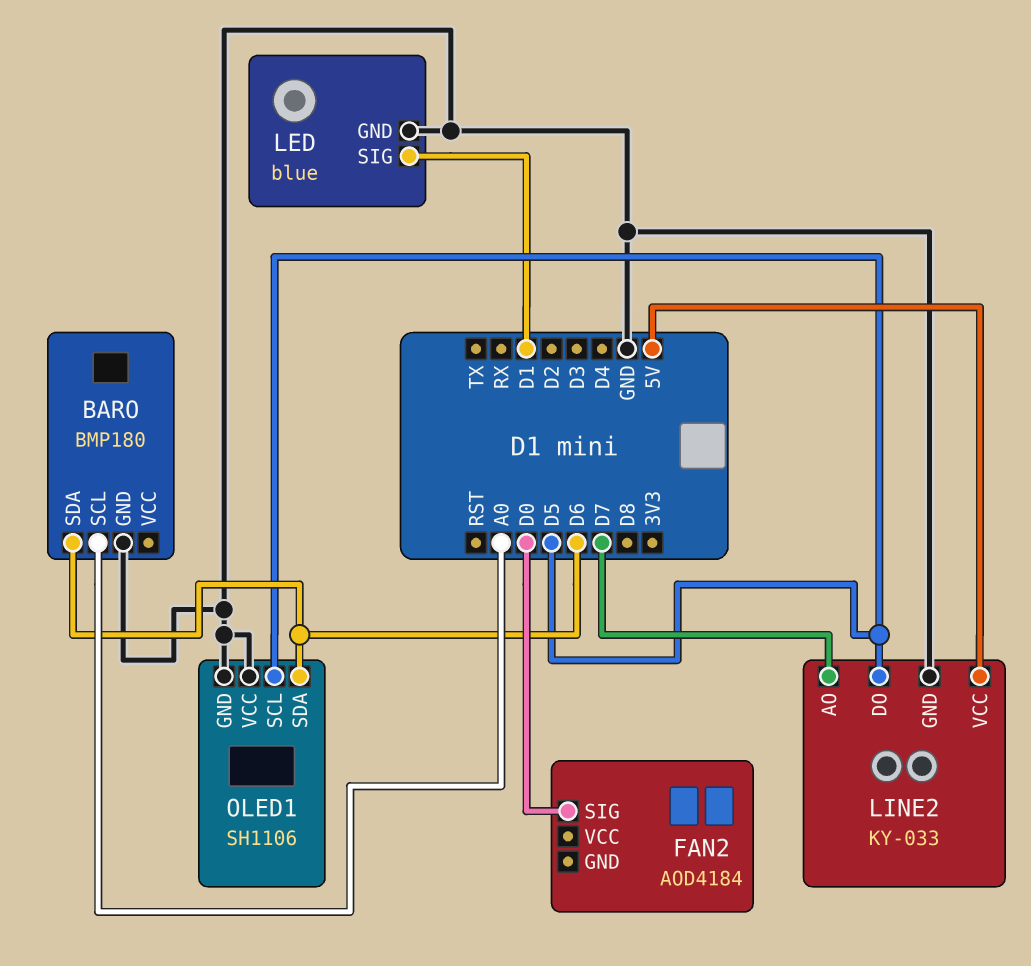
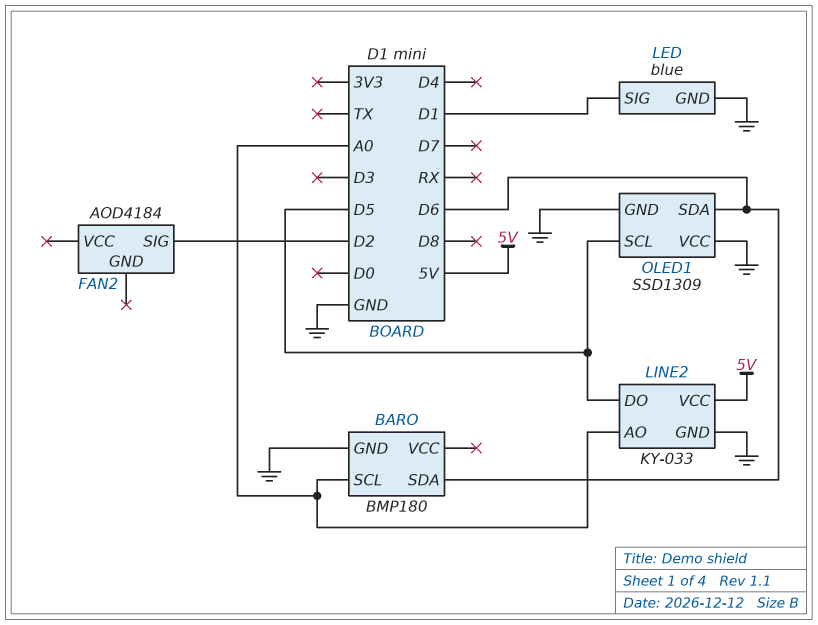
FAN2 pin SIG: D0 -> D2
LINE2 pin AO: D7 -> A0
OLED1: SH1106 -> SSD1309

